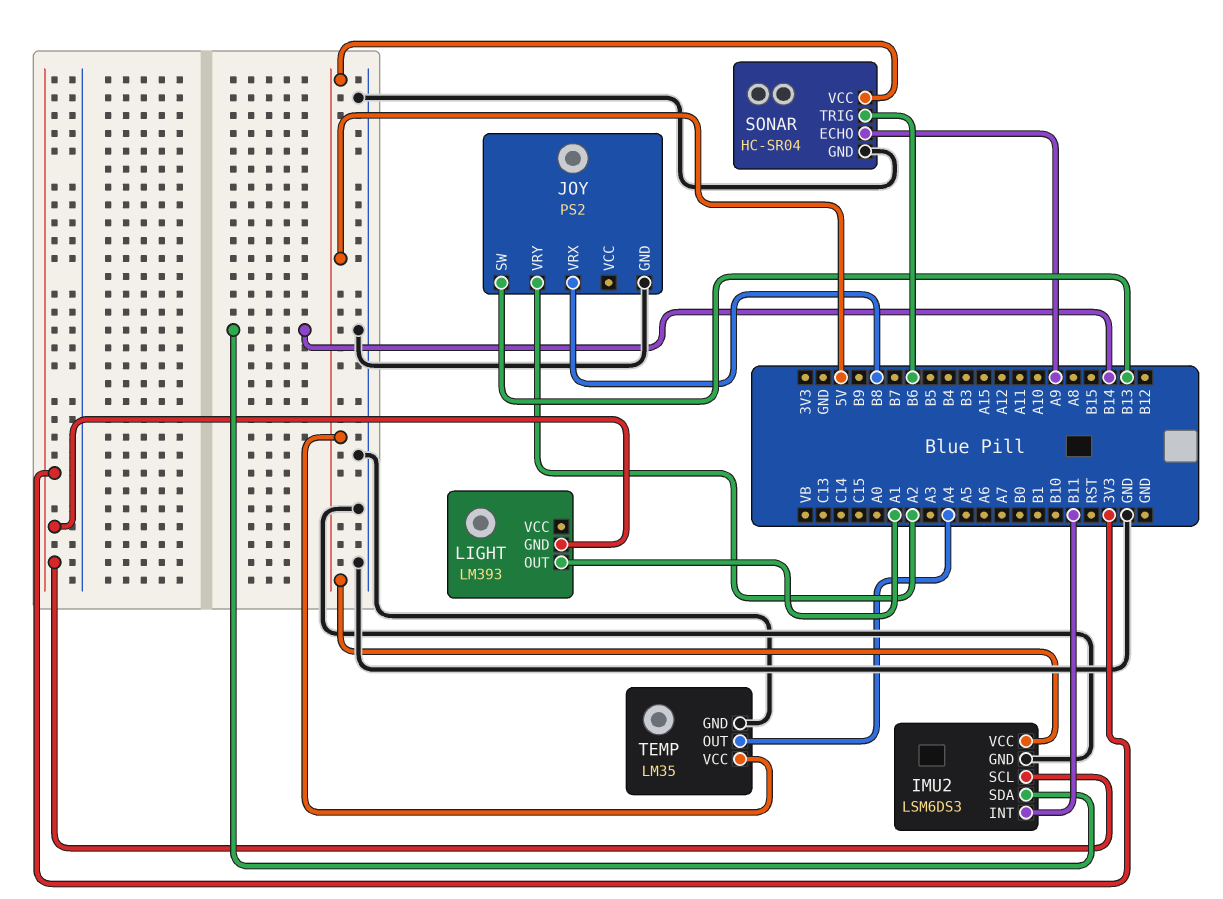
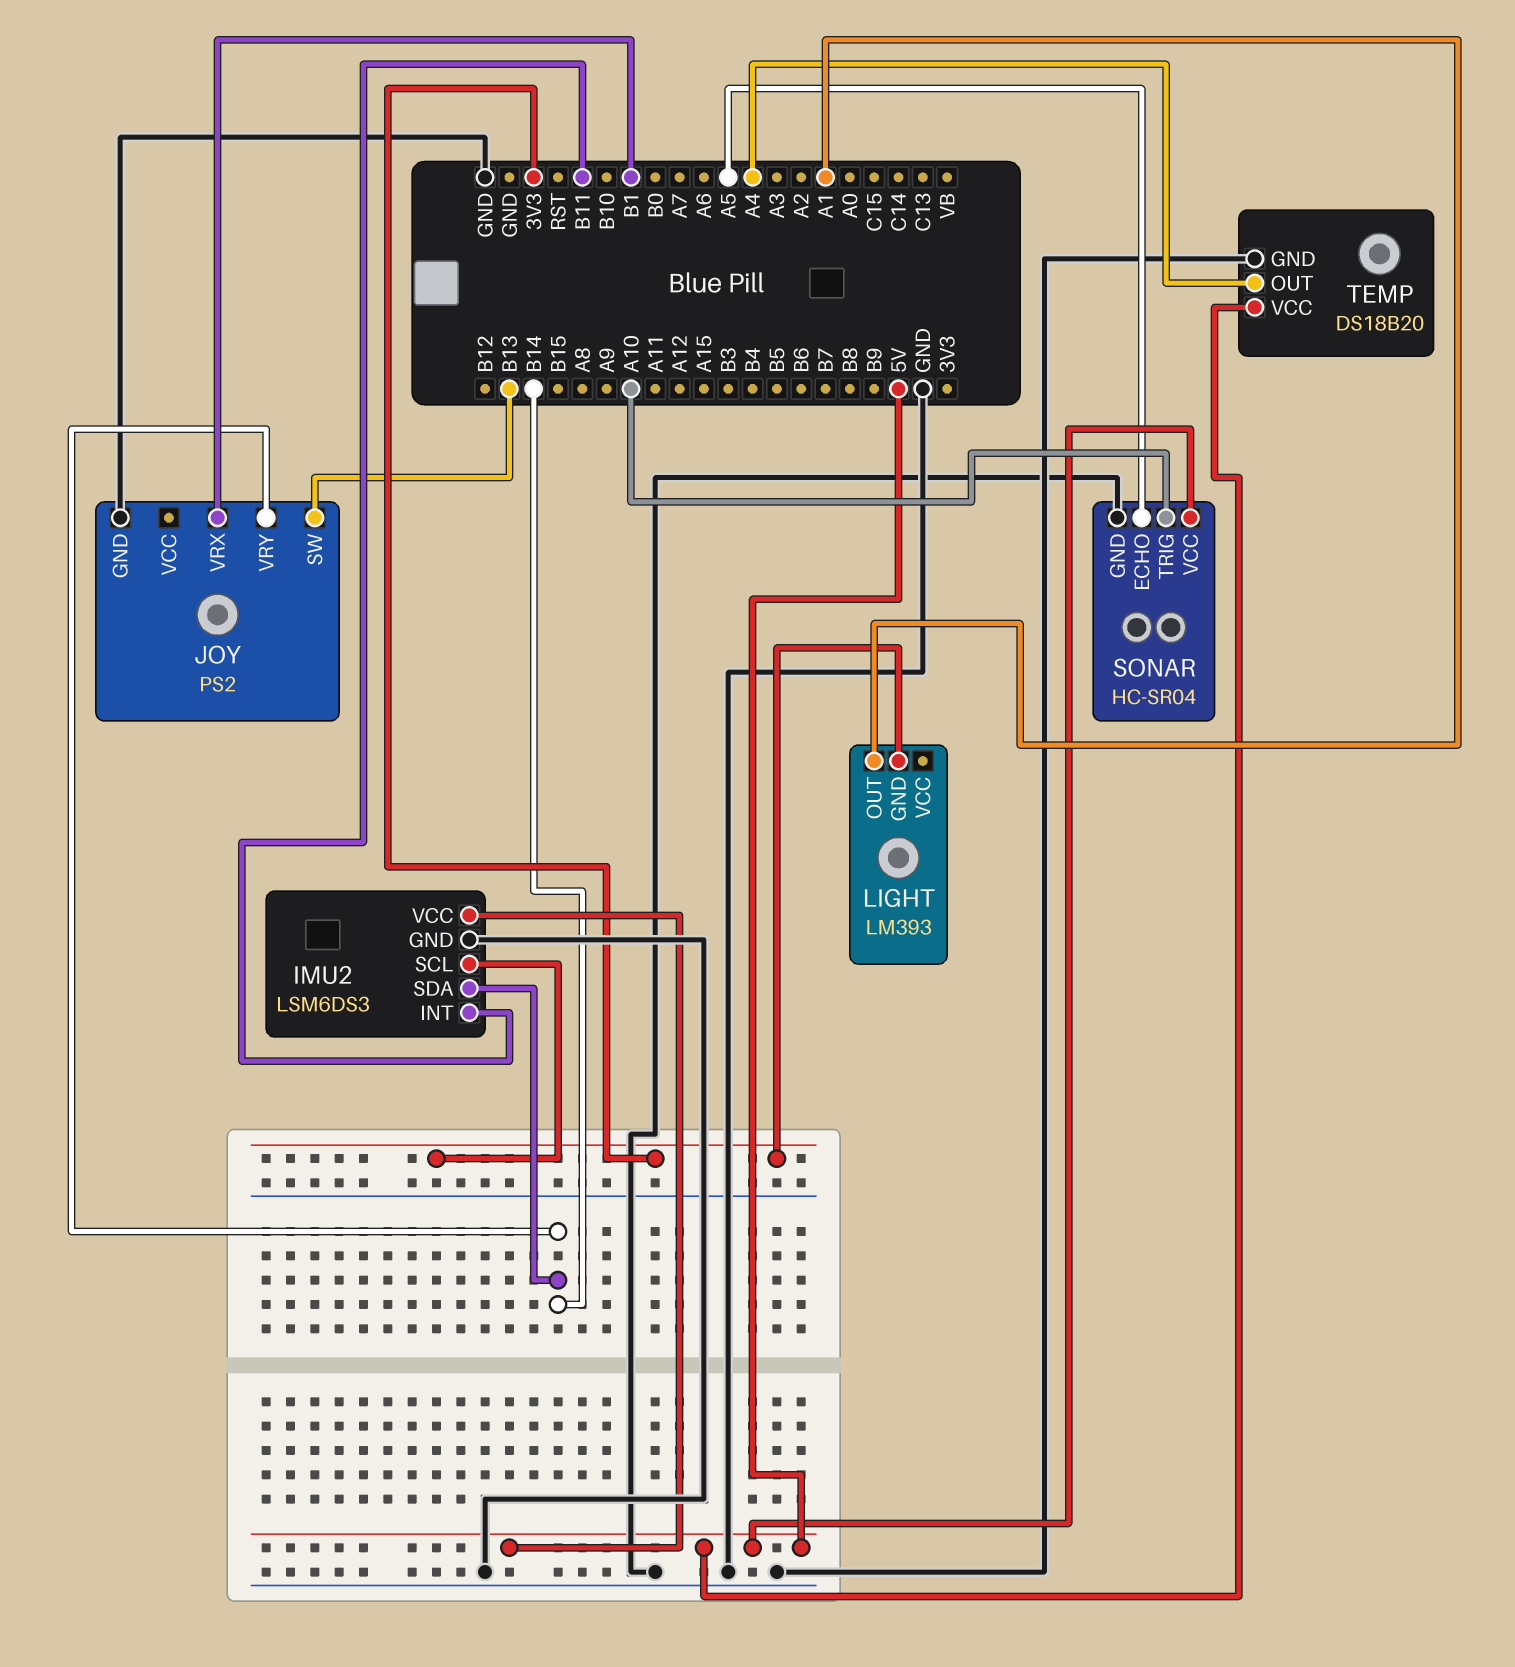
JOY pin VRX: B8 -> B1
JOY pin VRY: A2 -> B14
SONAR pin ECHO: A9 -> A5
SONAR pin TRIG: B6 -> A10
TEMP: LM35 -> DS18B20

